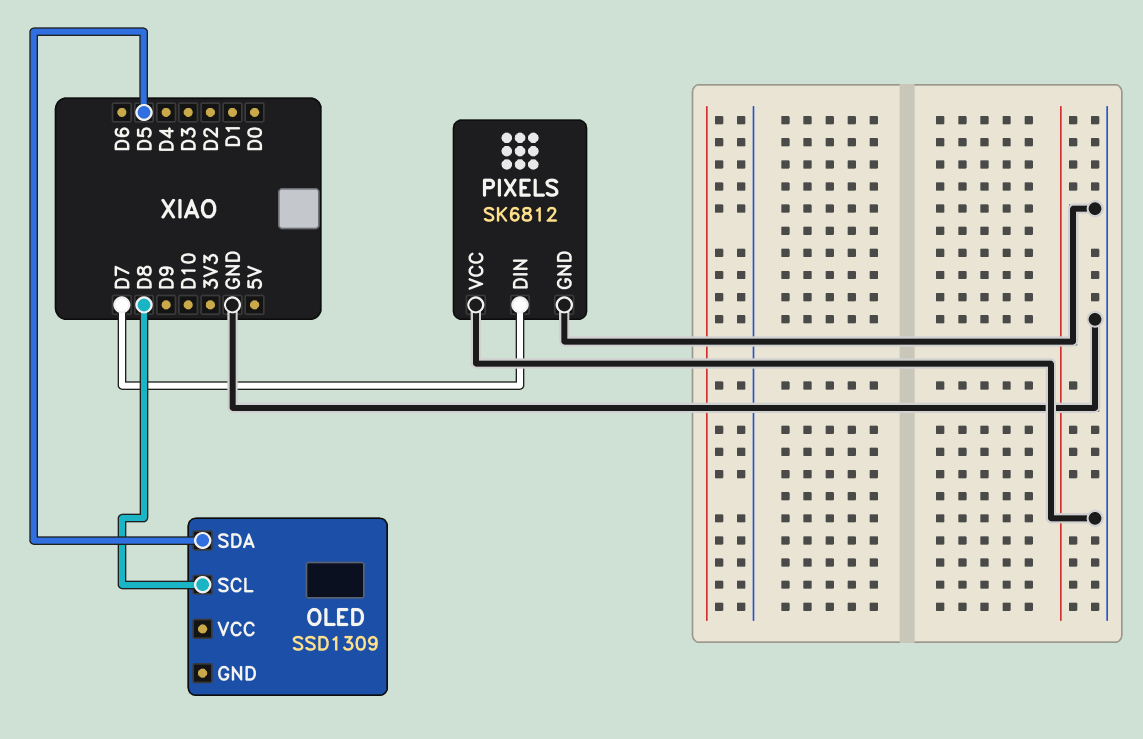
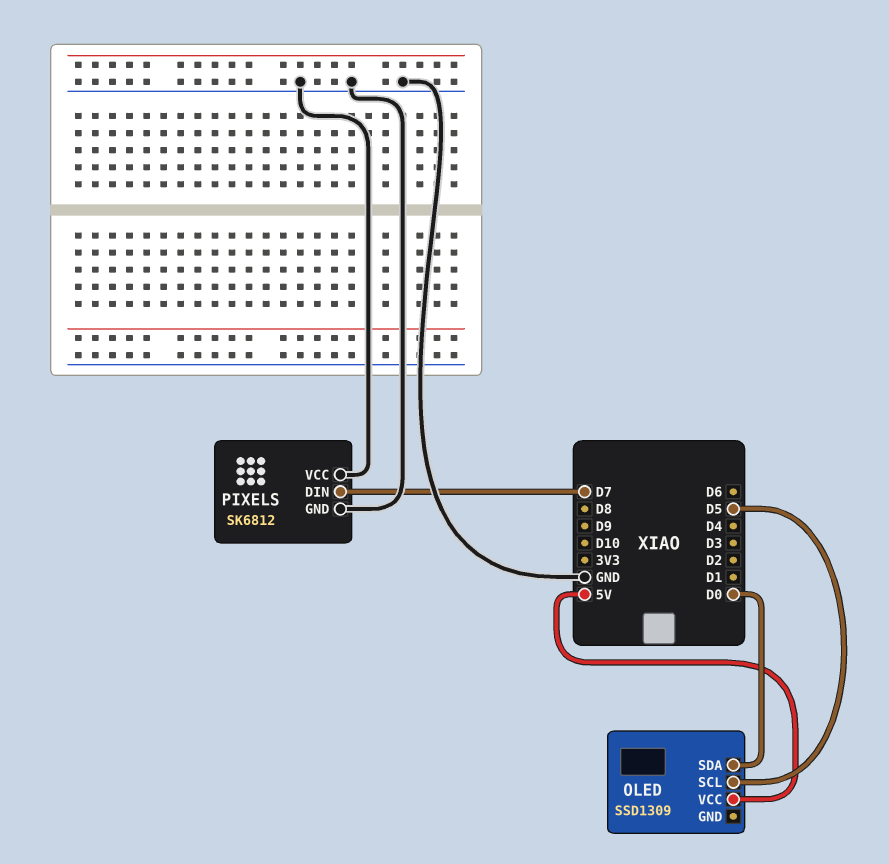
OLED pin SCL: D8 -> D5
OLED pin SDA: D5 -> D0
OLED pin VCC: none -> 5V

